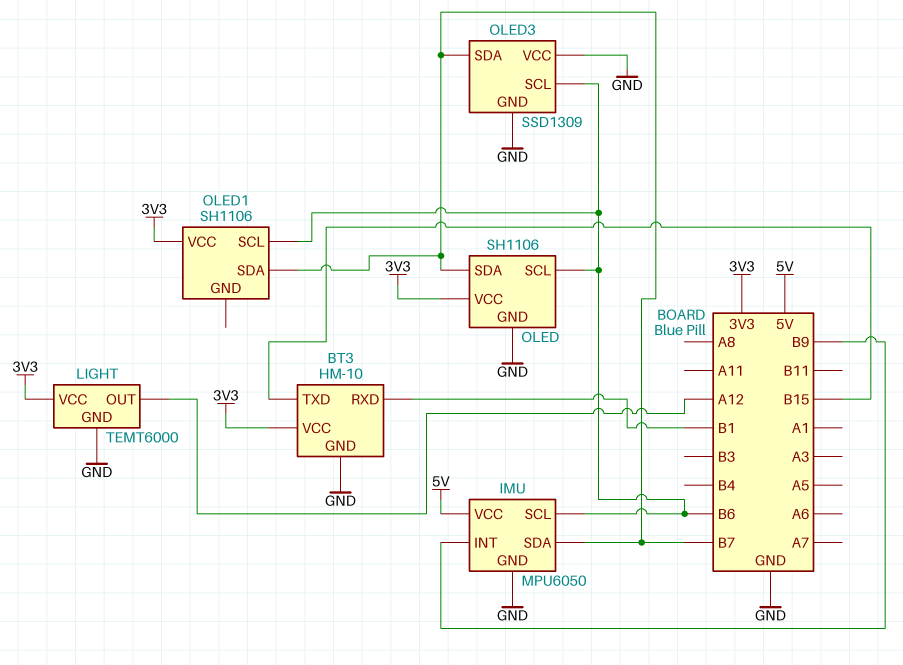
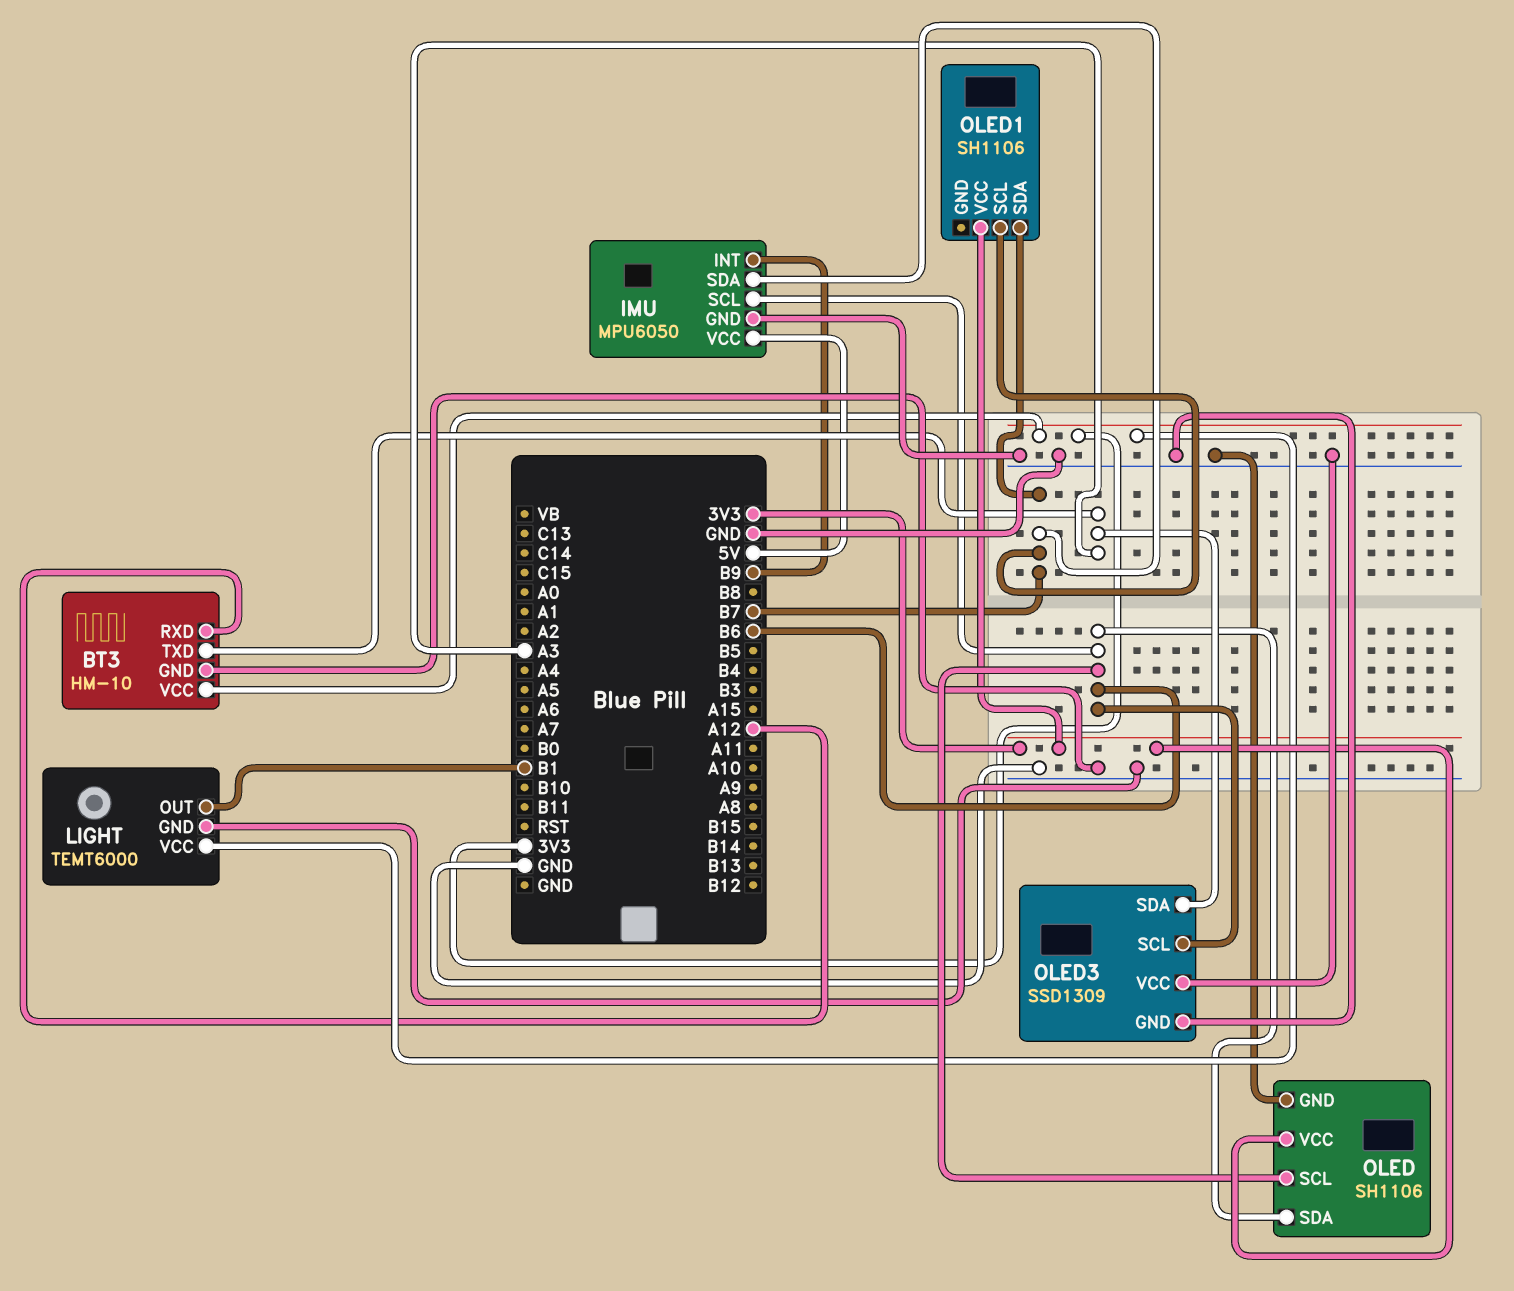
BT3 pin RXD: B1 -> A12
BT3 pin TXD: B15 -> A3
LIGHT pin OUT: A12 -> B1
OLED pin SDA: B7 -> B6
OLED1 pin SCL: B6 -> B7
OLED3 pin SDA: B7 -> A3

